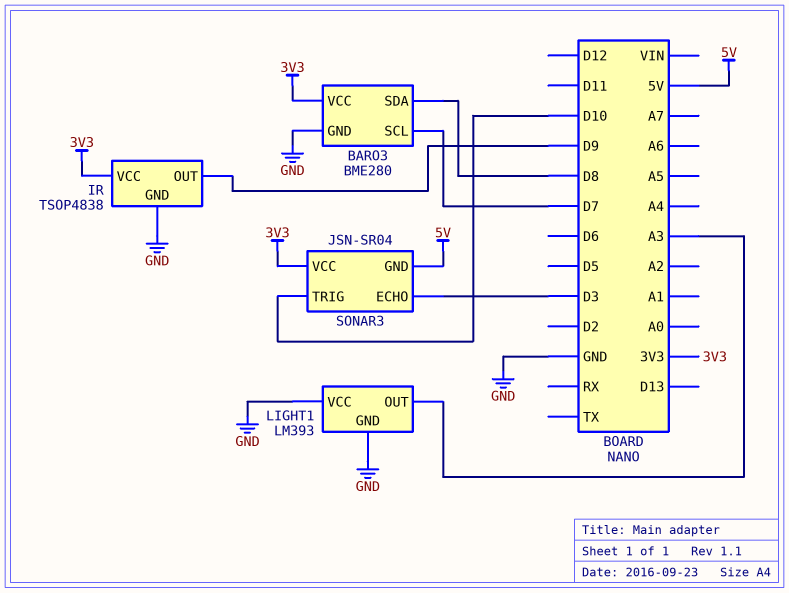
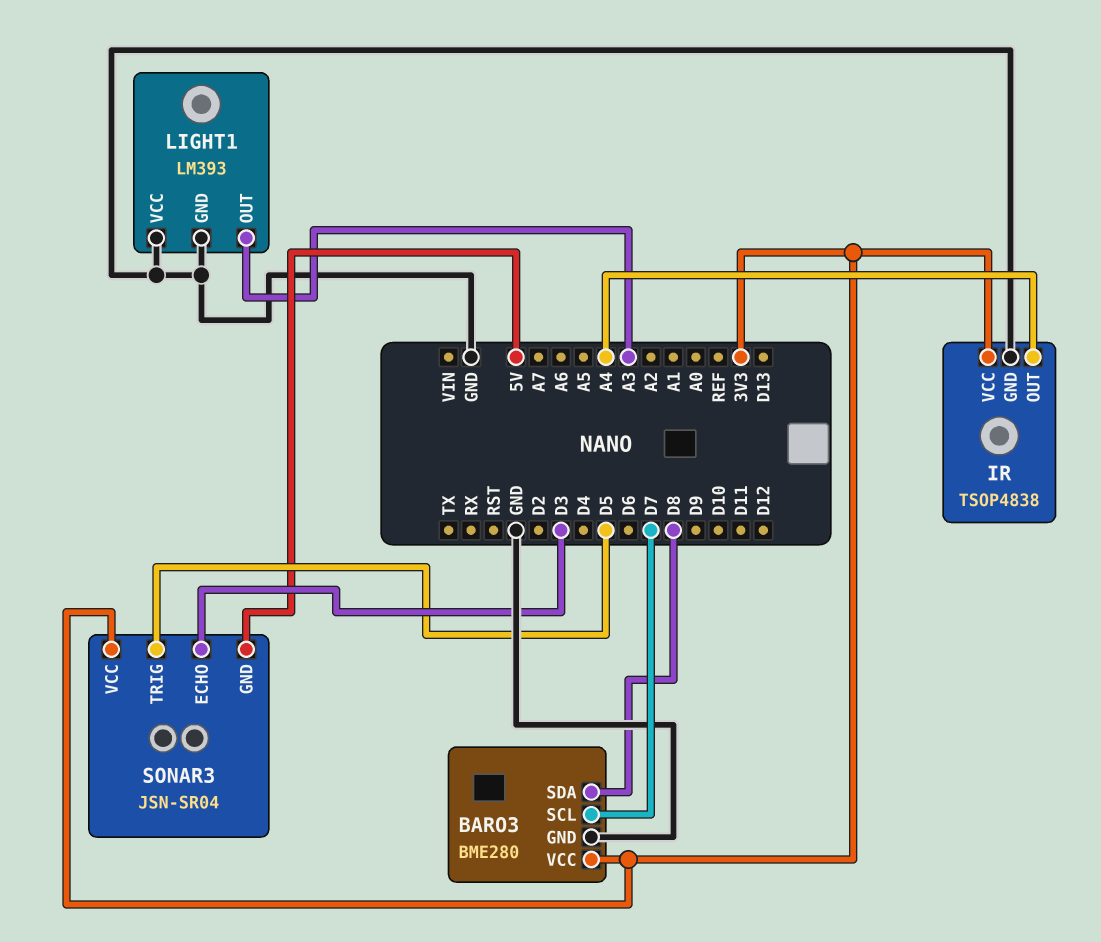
IR pin OUT: D9 -> A4
SONAR3 pin TRIG: D10 -> D5

